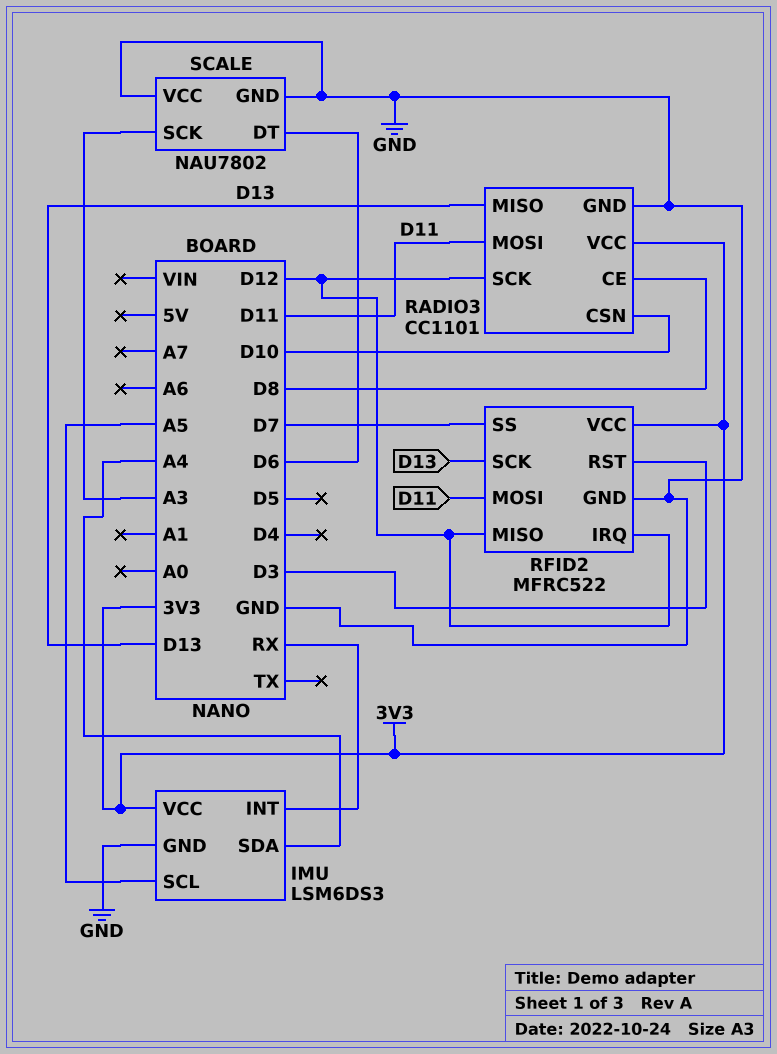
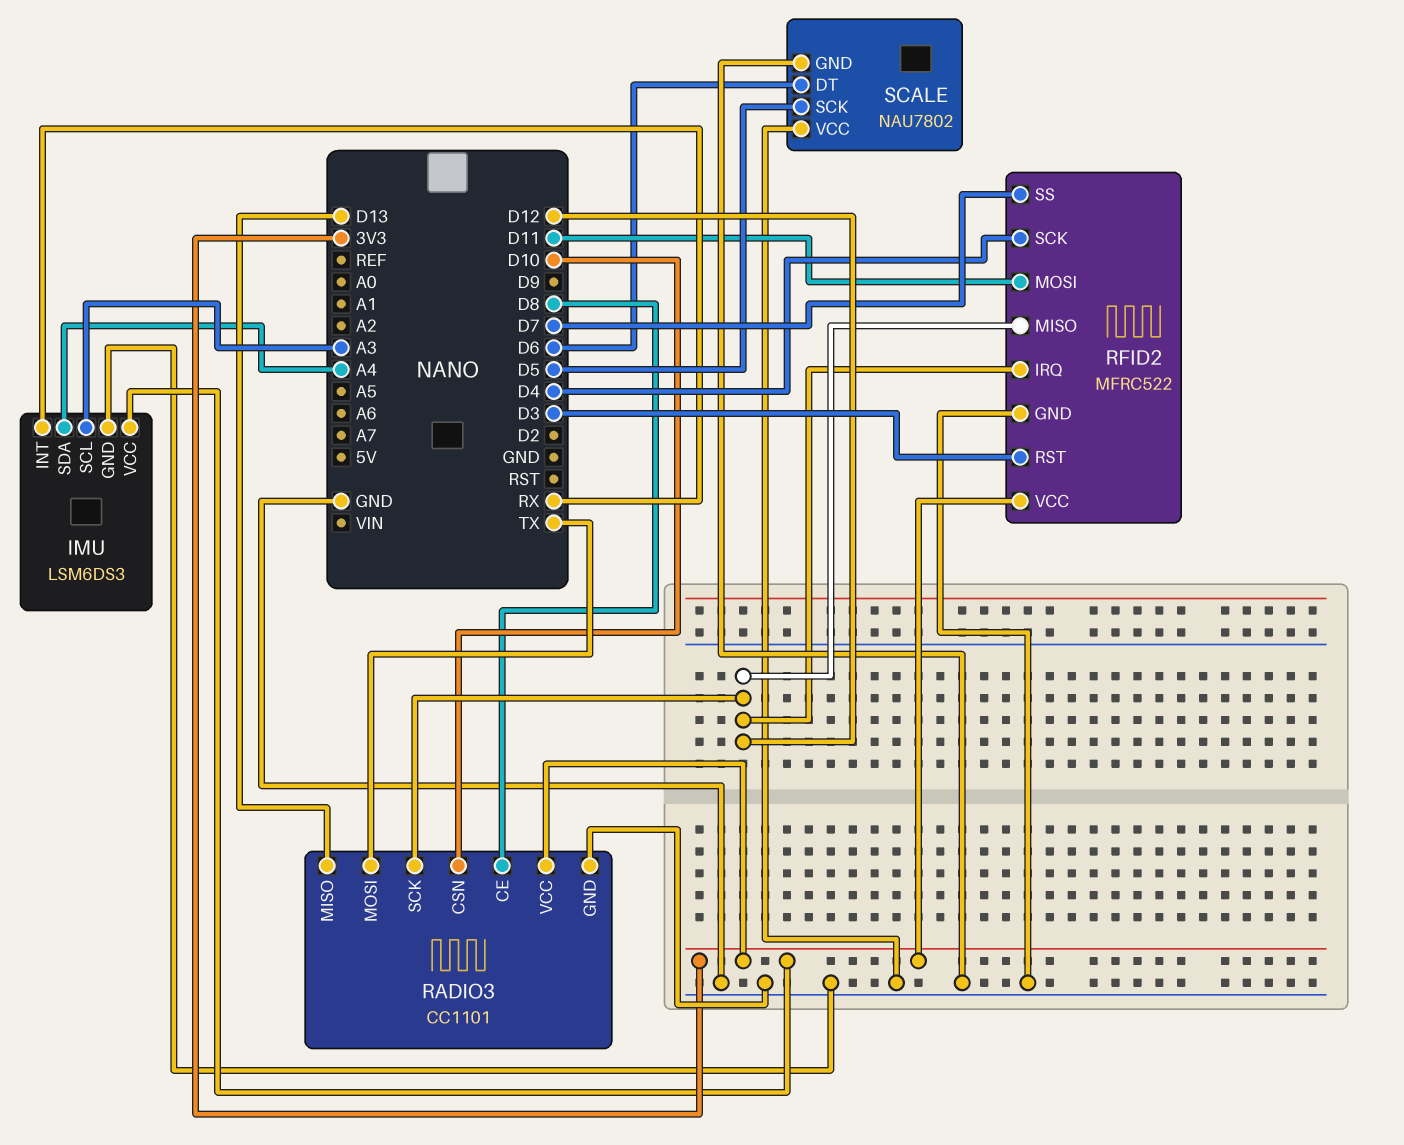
IMU pin SCL: A5 -> A3
RADIO3 pin MOSI: D11 -> TX
RFID2 pin SCK: D13 -> D4
SCALE pin SCK: A3 -> D5

